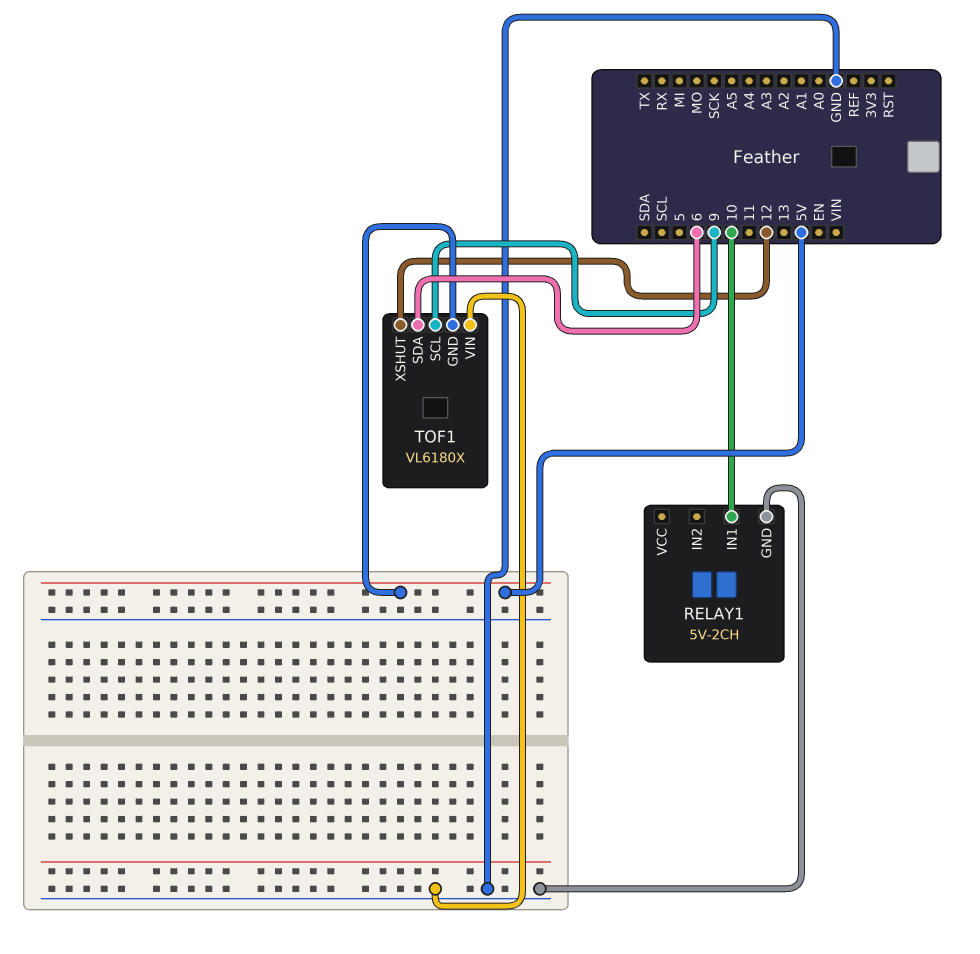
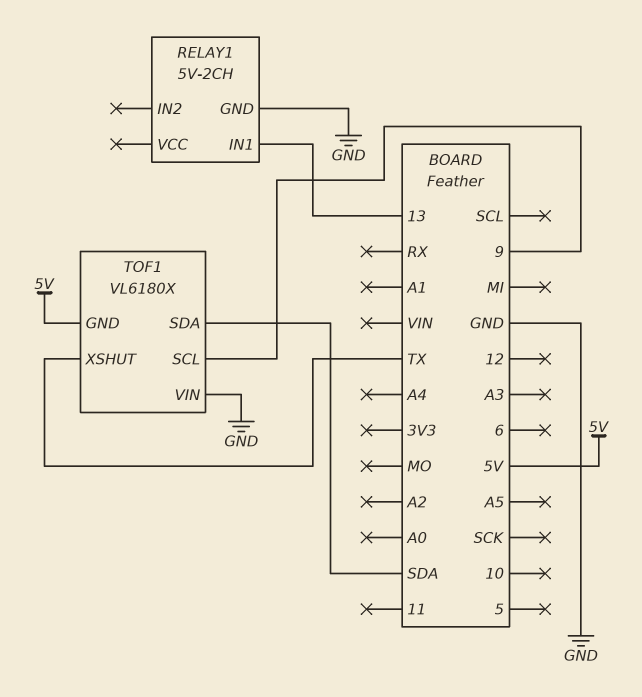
RELAY1 pin IN1: 10 -> 13
TOF1 pin SDA: 6 -> SDA
TOF1 pin XSHUT: 12 -> TX

